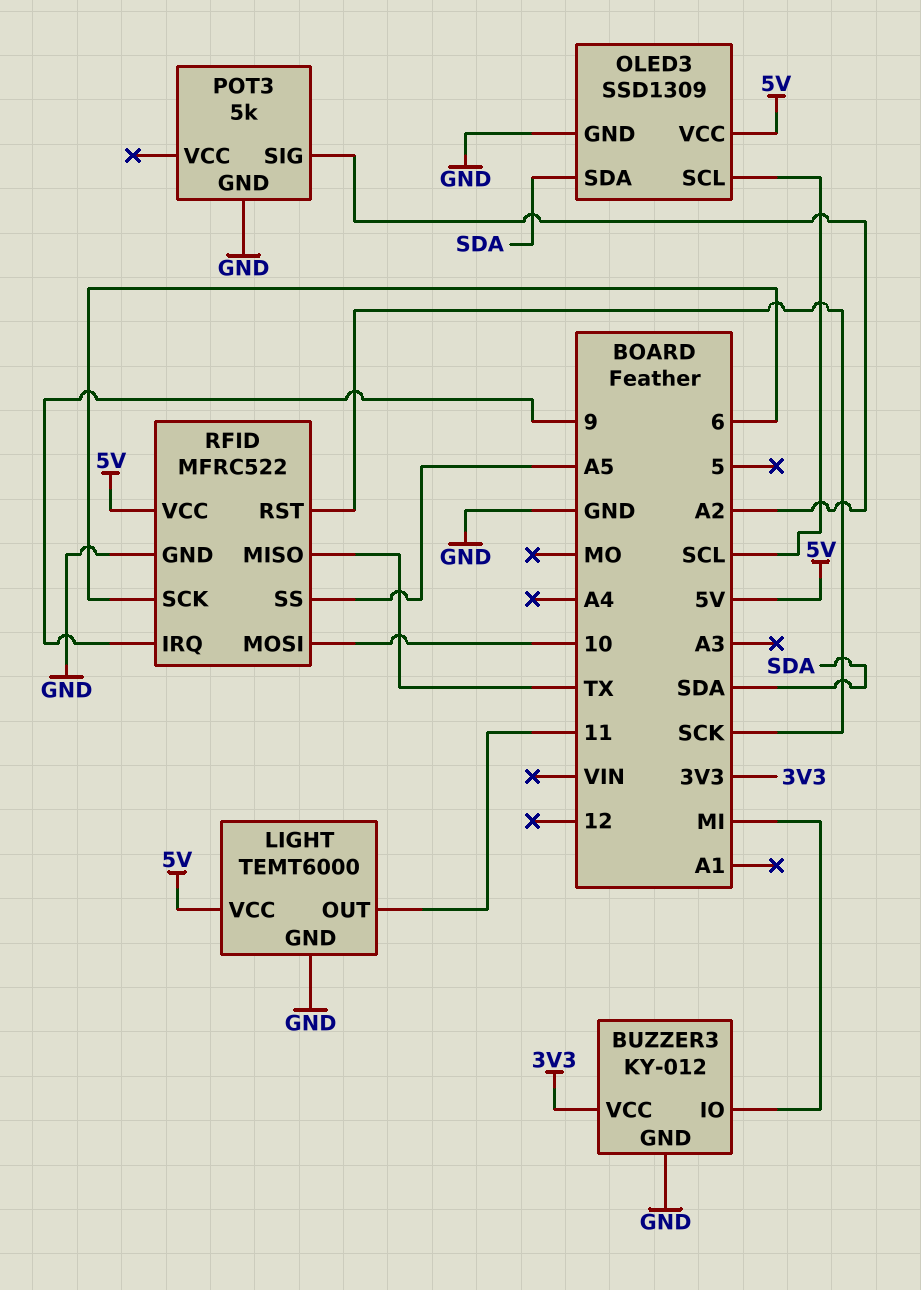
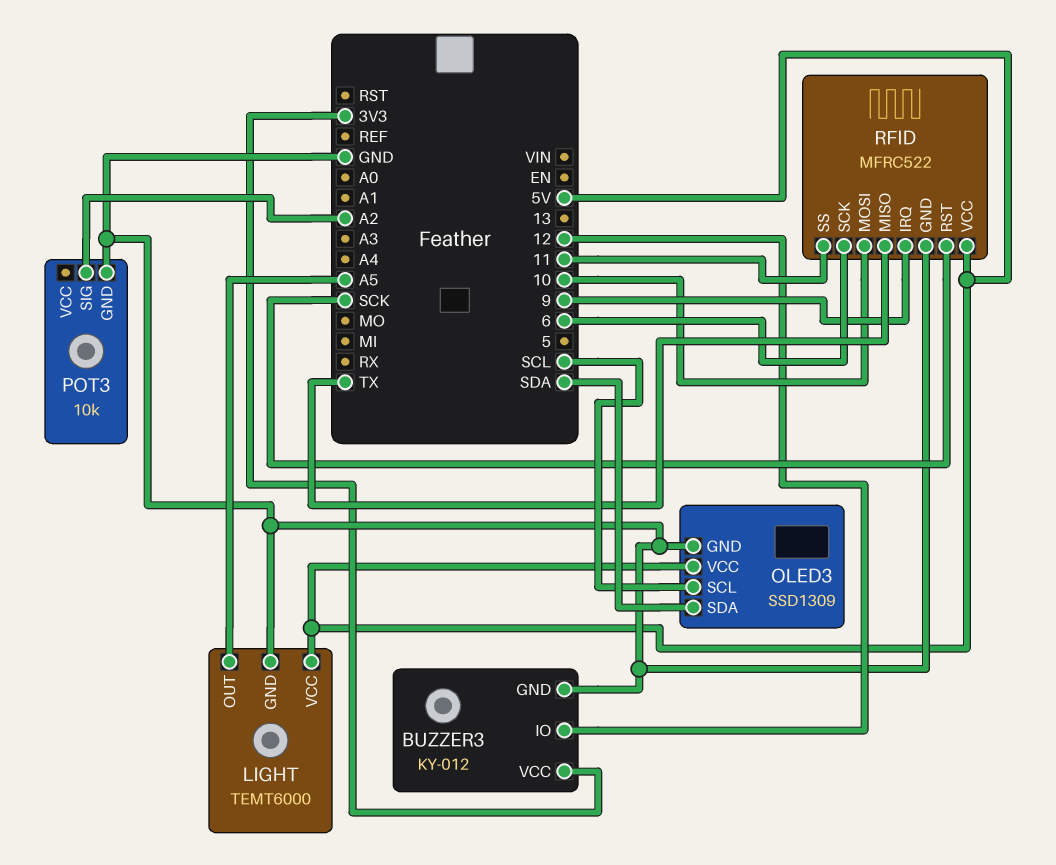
BUZZER3 pin IO: MI -> 12
LIGHT pin OUT: 11 -> A5
POT3: 5k -> 10k
RFID pin SS: A5 -> 11

